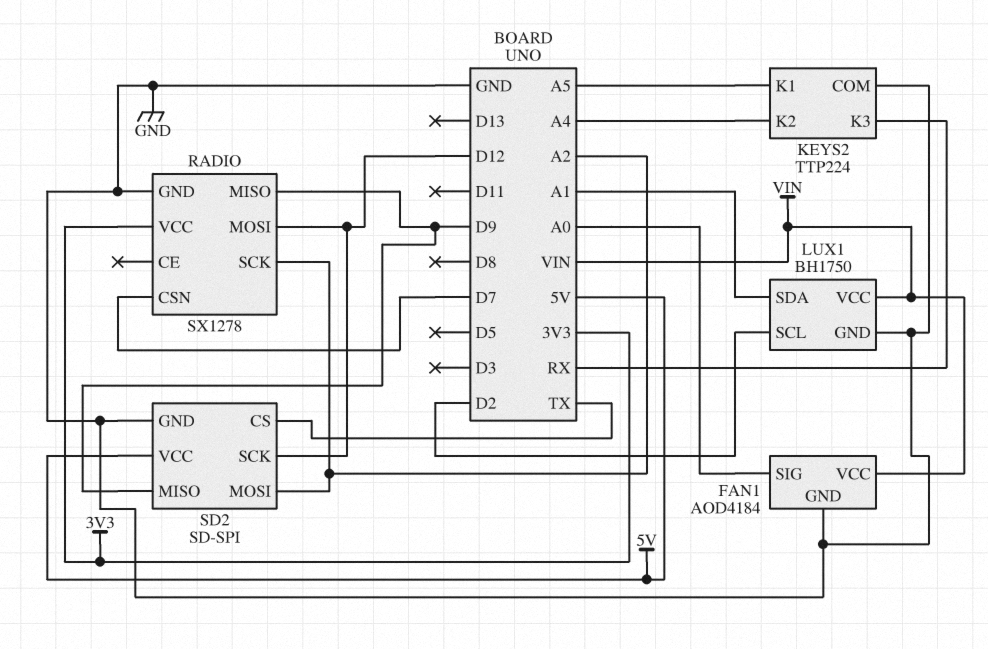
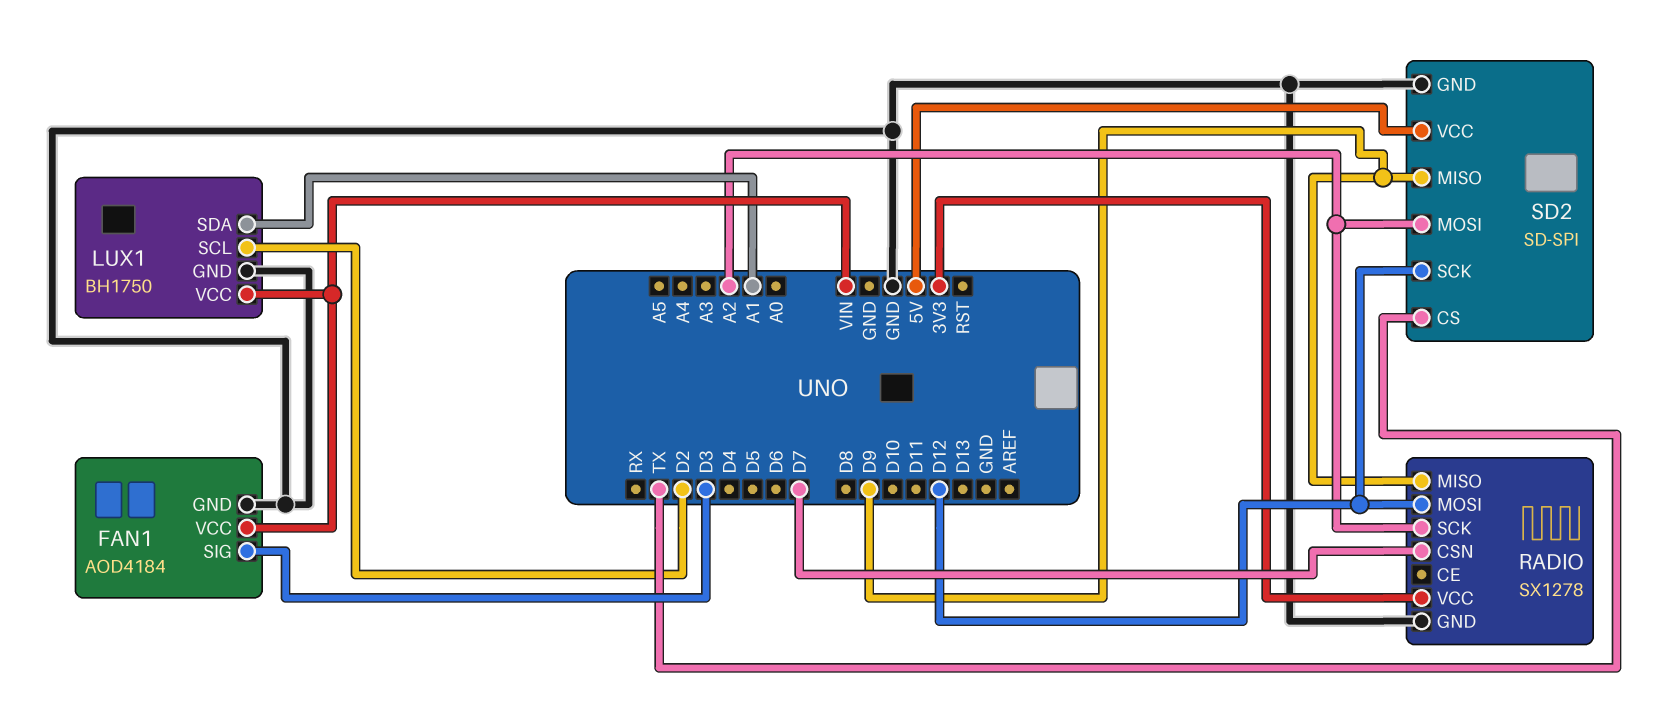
FAN1 pin SIG: A0 -> D3
KEYS2: TTP224 -> none
KEYS2 pin COM: GND -> none
KEYS2 pin K1: A5 -> none
KEYS2 pin K2: A4 -> none
KEYS2 pin K3: RX -> none

